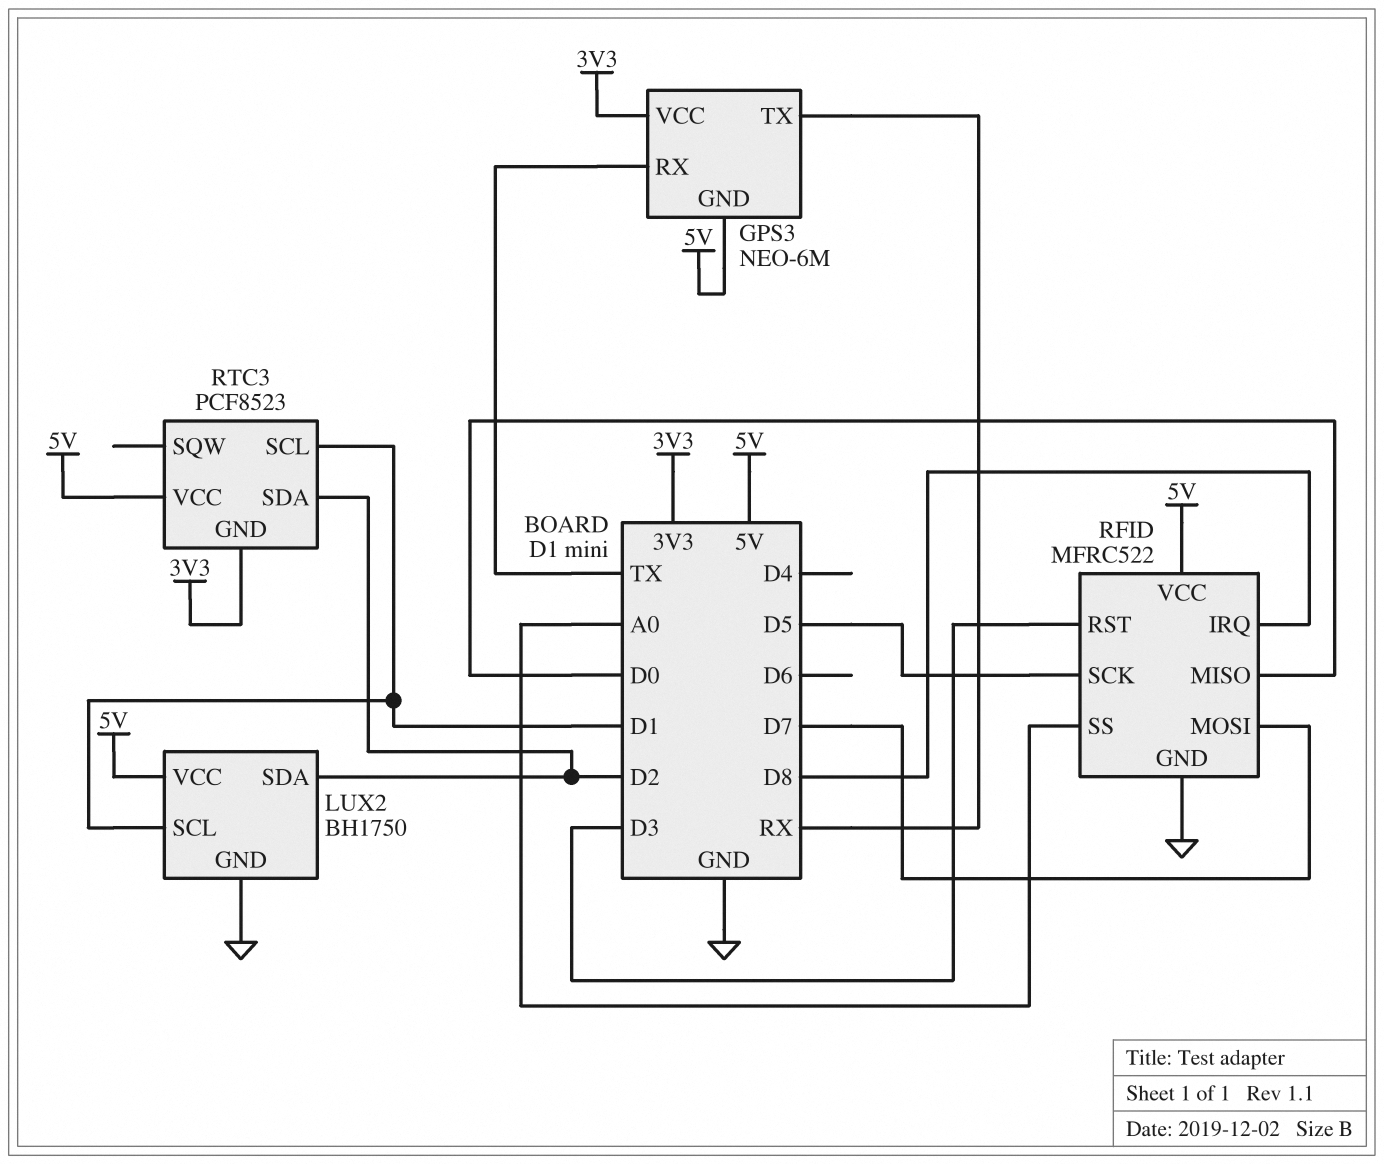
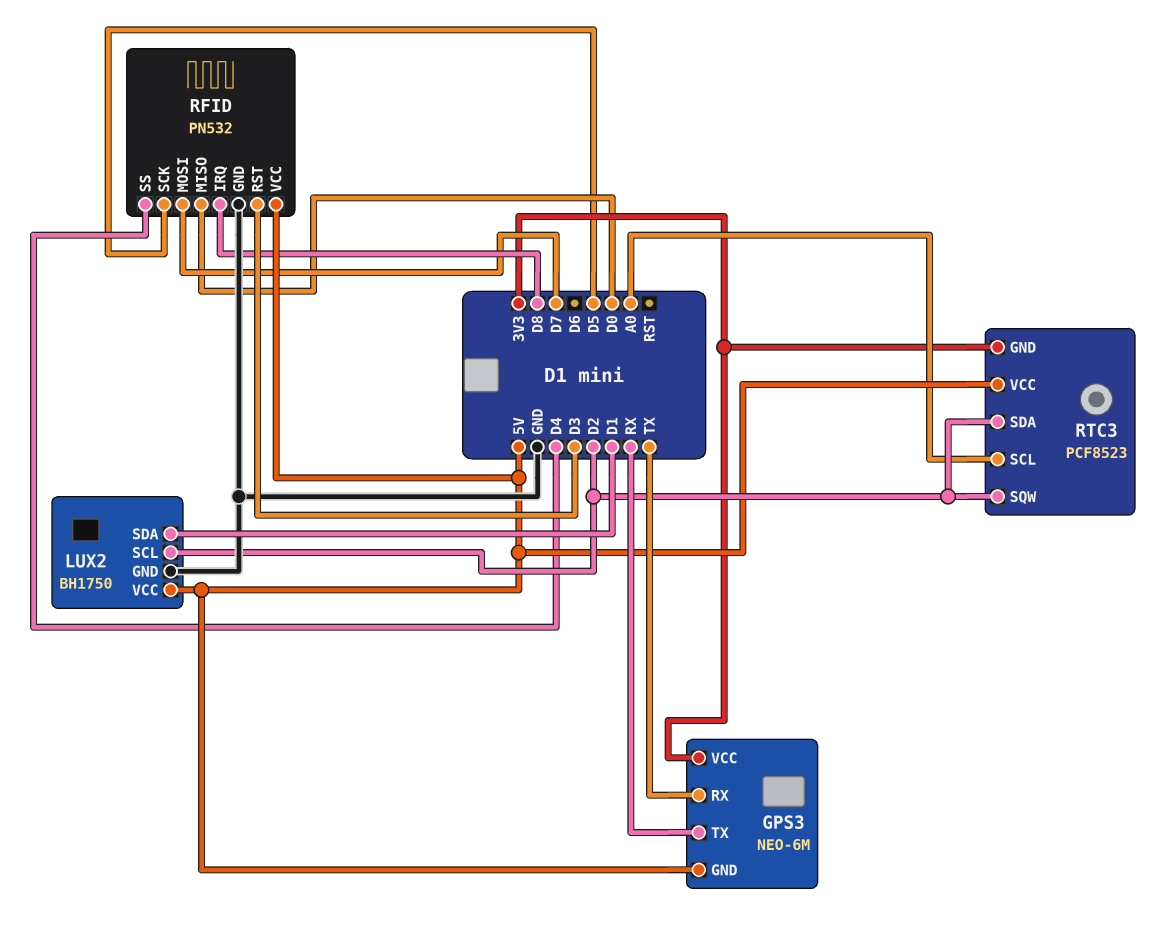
LUX2 pin SCL: D1 -> D2
LUX2 pin SDA: D2 -> D1
RFID: MFRC522 -> PN532
RFID pin SS: A0 -> D4
RTC3 pin SCL: D1 -> A0
RTC3 pin SQW: none -> D2

